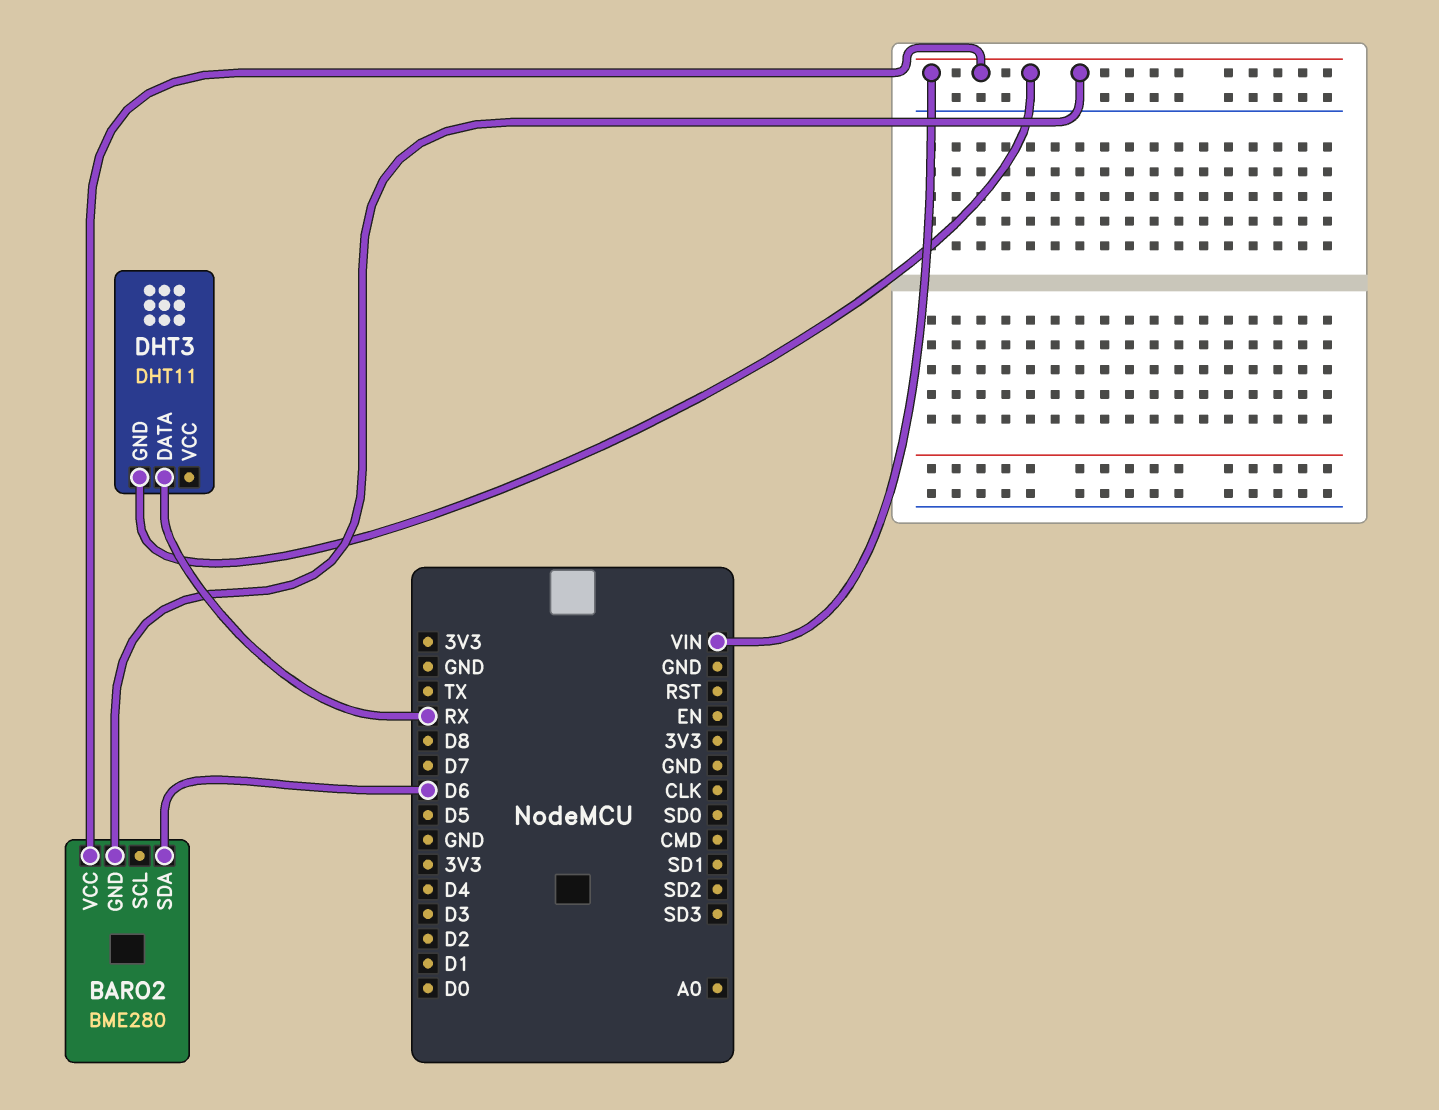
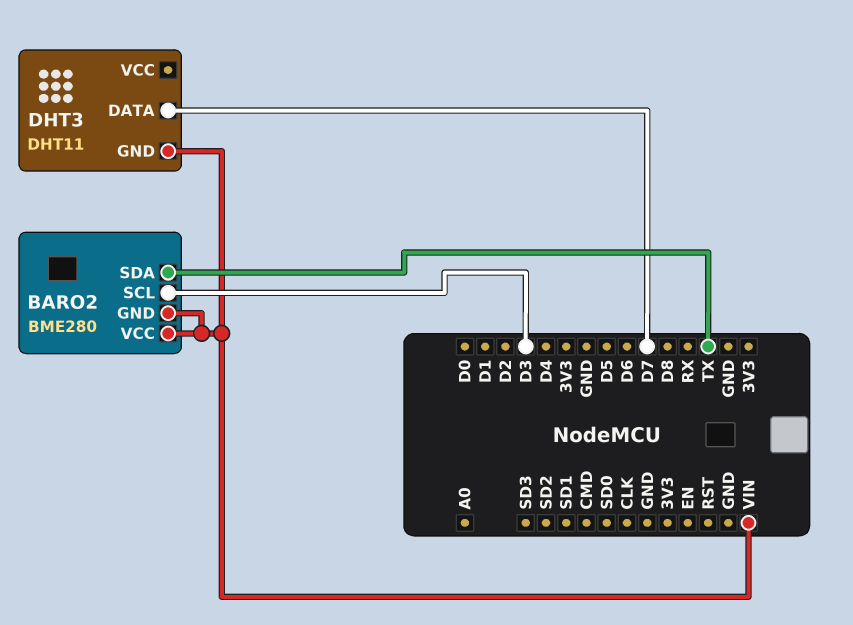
BARO2 pin SCL: none -> D3
BARO2 pin SDA: D6 -> TX
DHT3 pin DATA: RX -> D7

